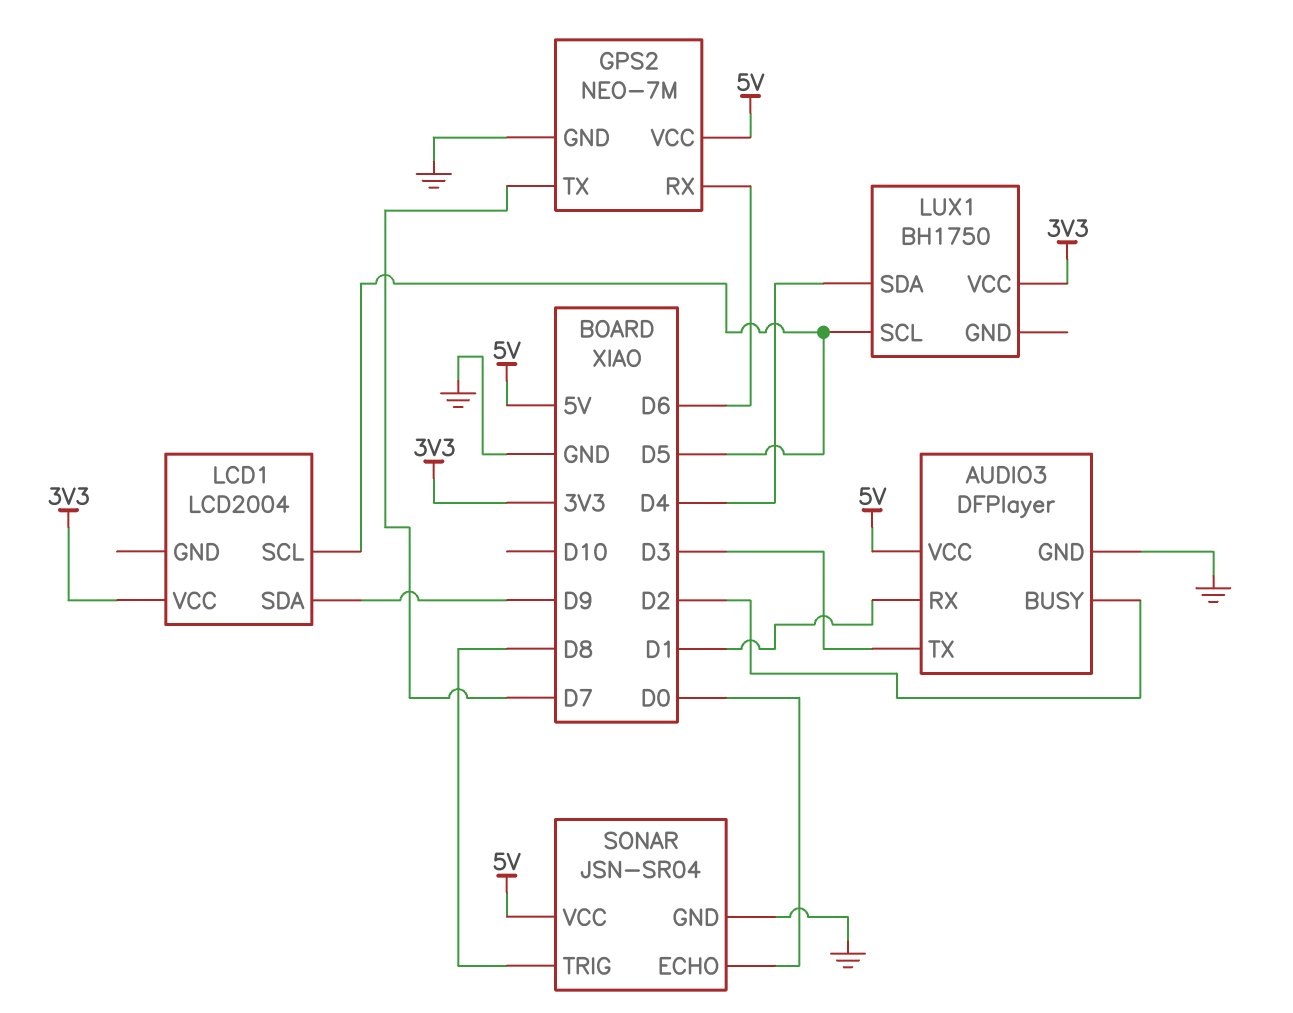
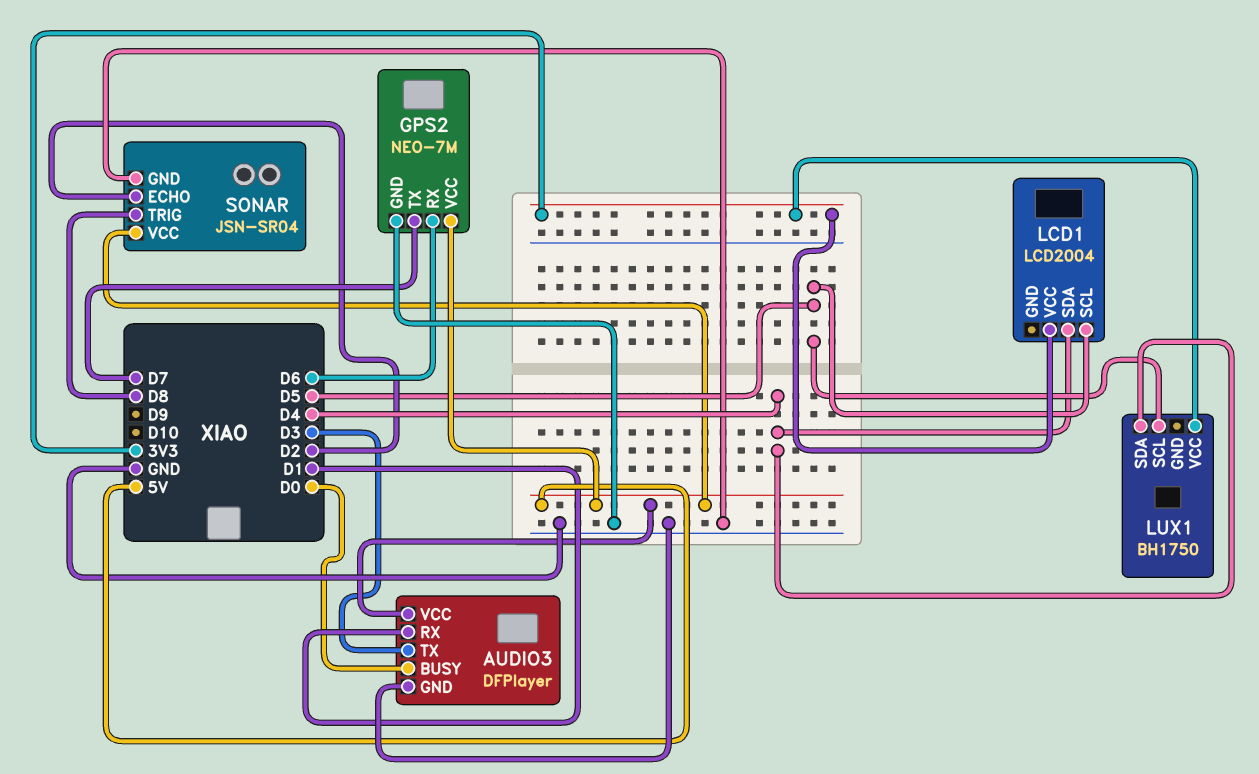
AUDIO3 pin BUSY: D2 -> D0
LCD1 pin SDA: D9 -> D4
SONAR pin ECHO: D0 -> D2

